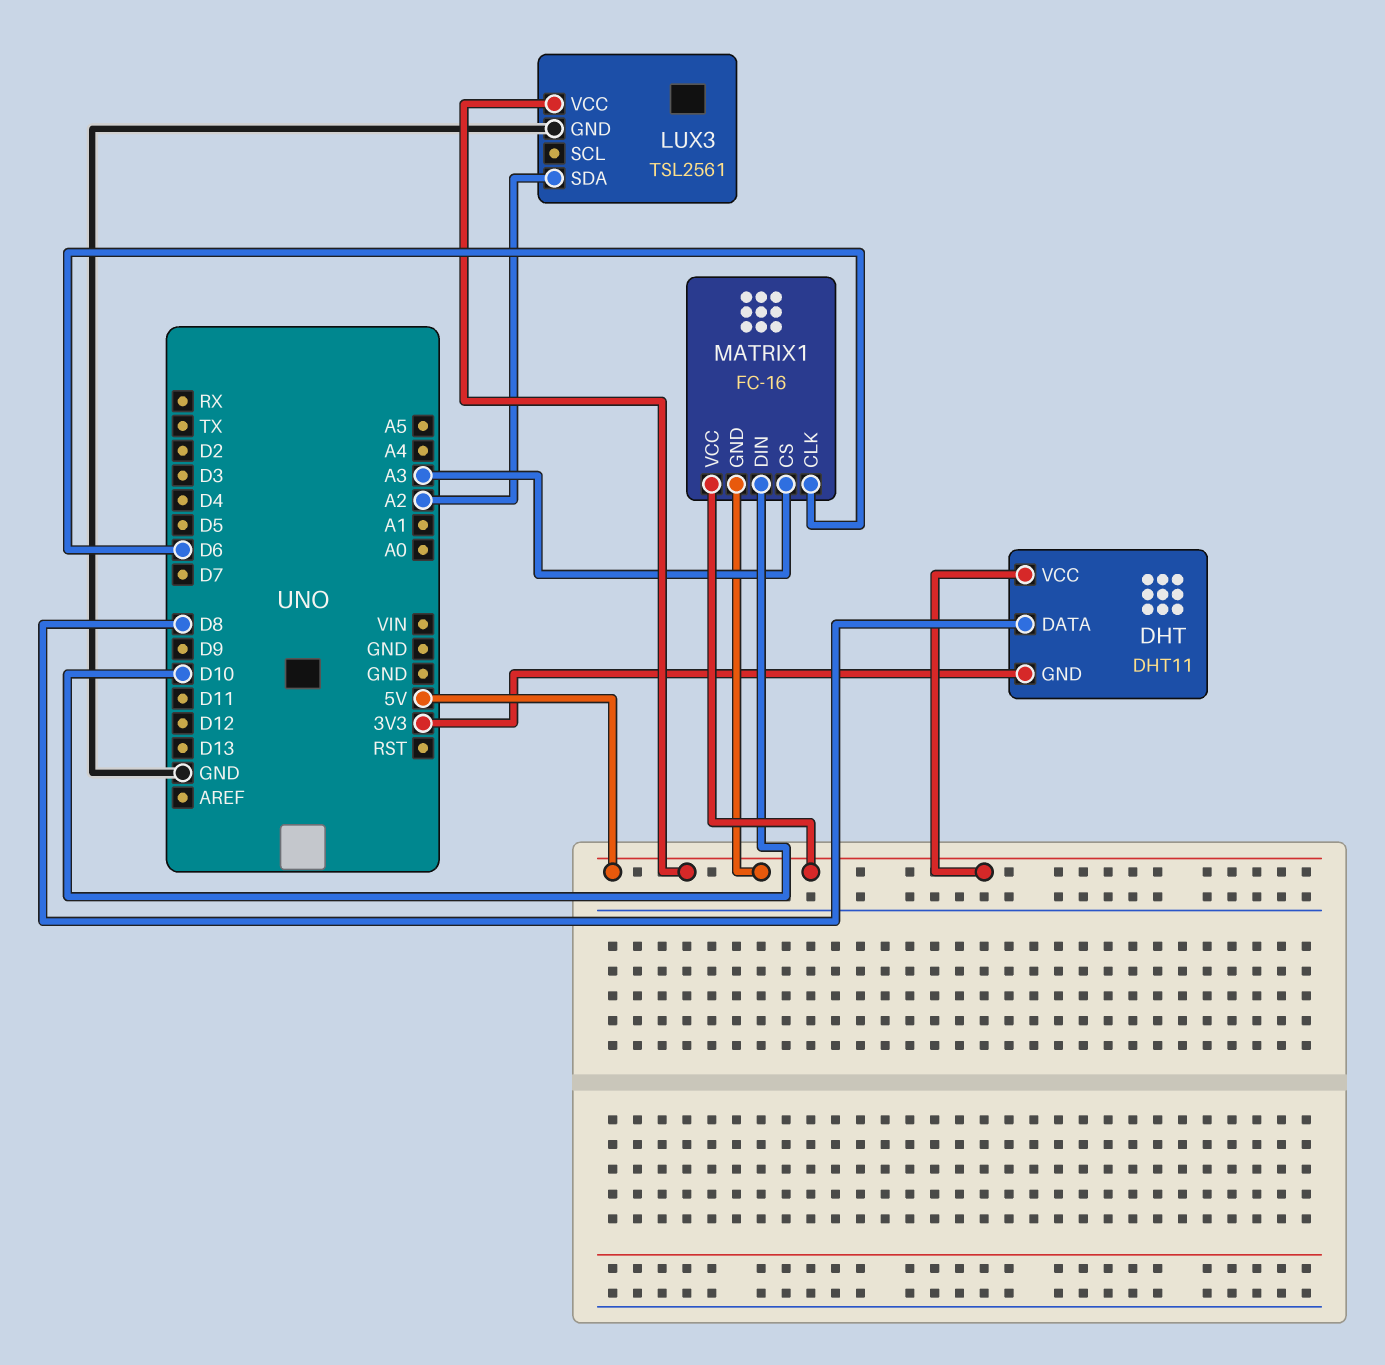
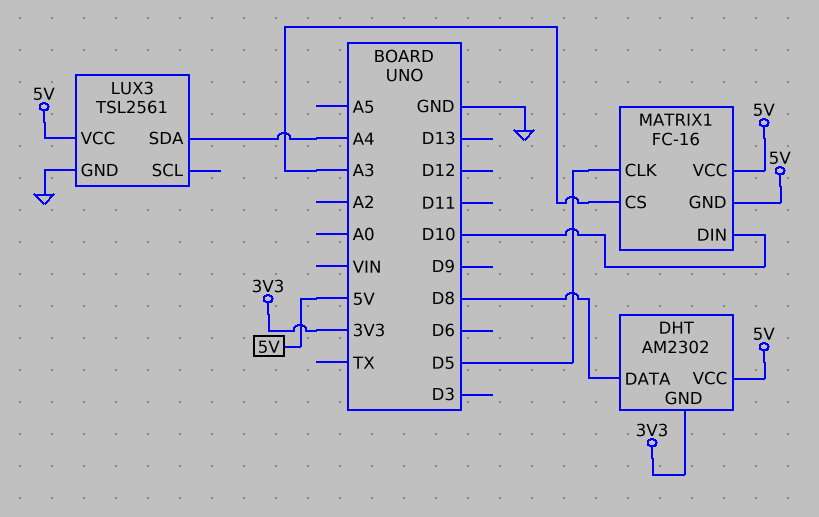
DHT: DHT11 -> AM2302
LUX3 pin SDA: A2 -> A4
MATRIX1 pin CLK: D6 -> D5

